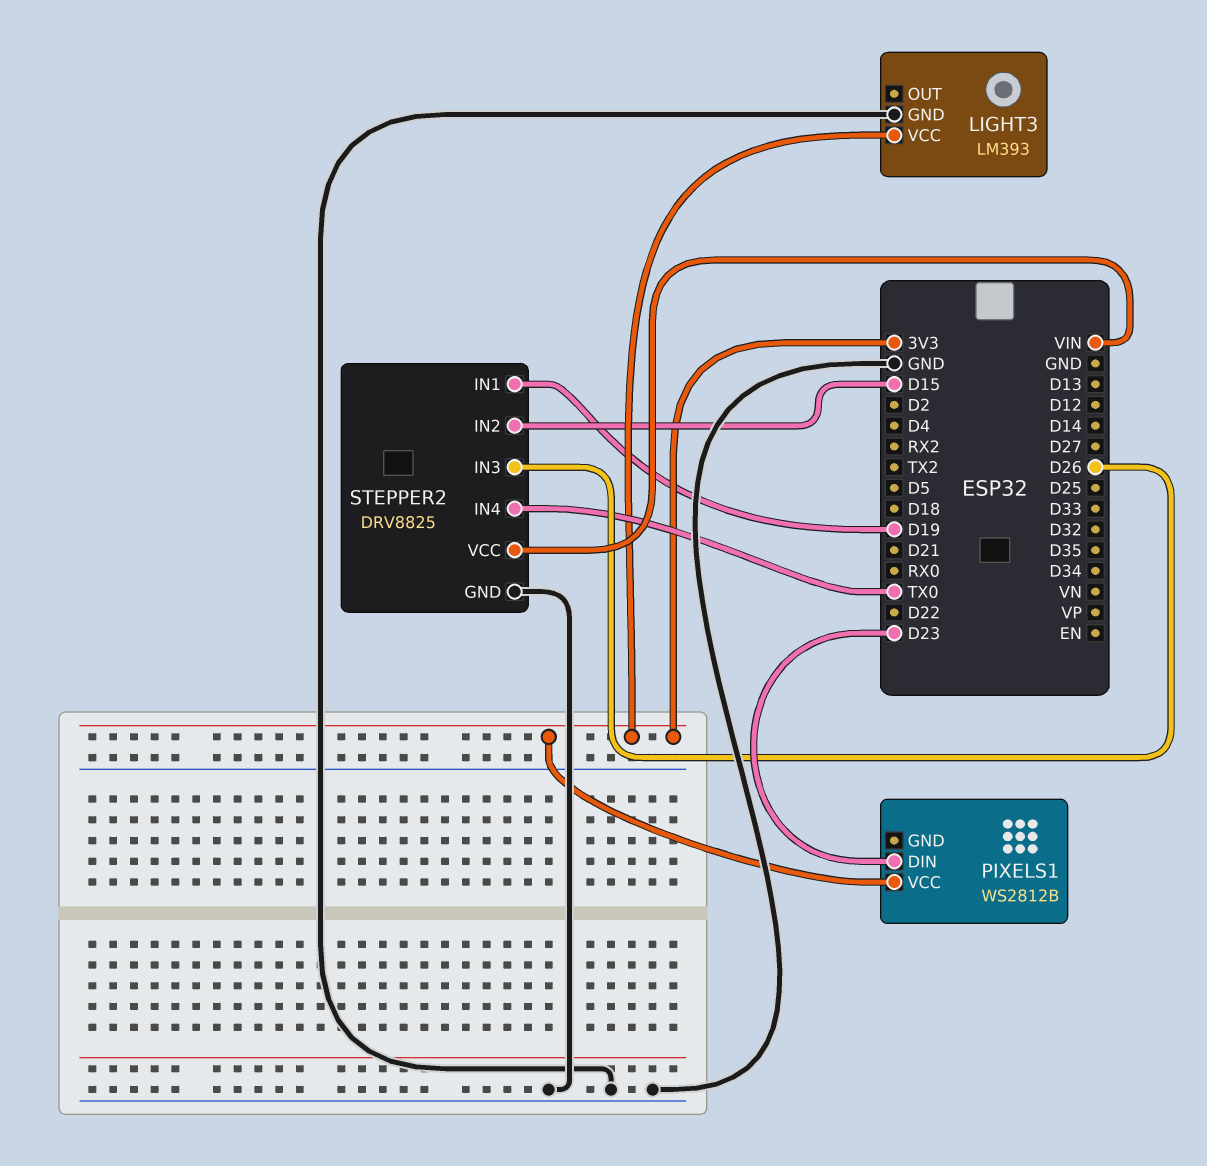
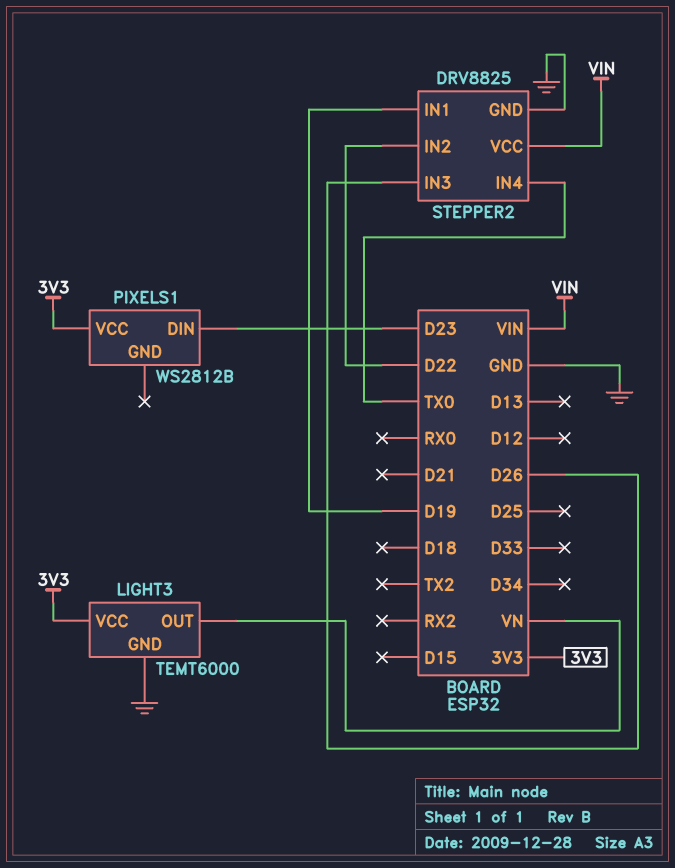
LIGHT3: LM393 -> TEMT6000
LIGHT3 pin OUT: none -> VN
STEPPER2 pin IN2: D15 -> D22

